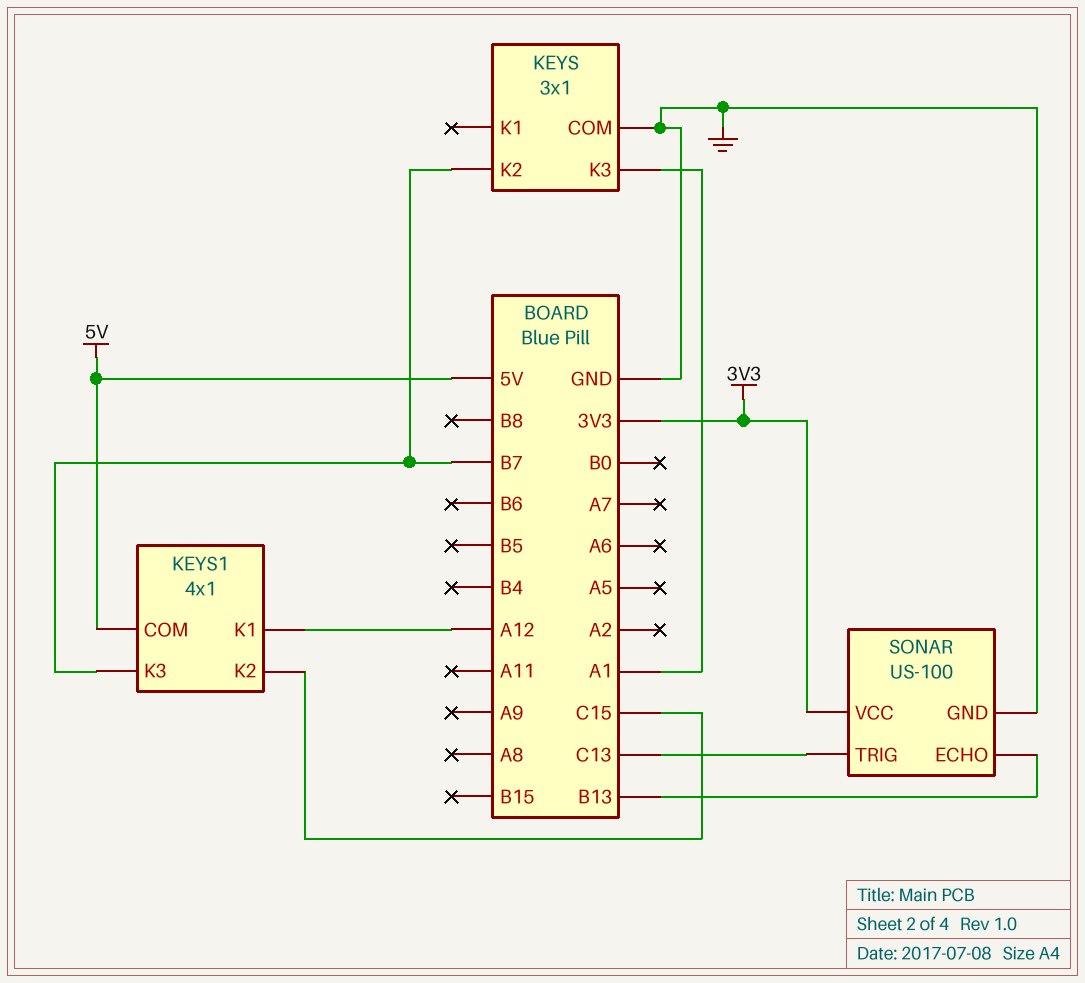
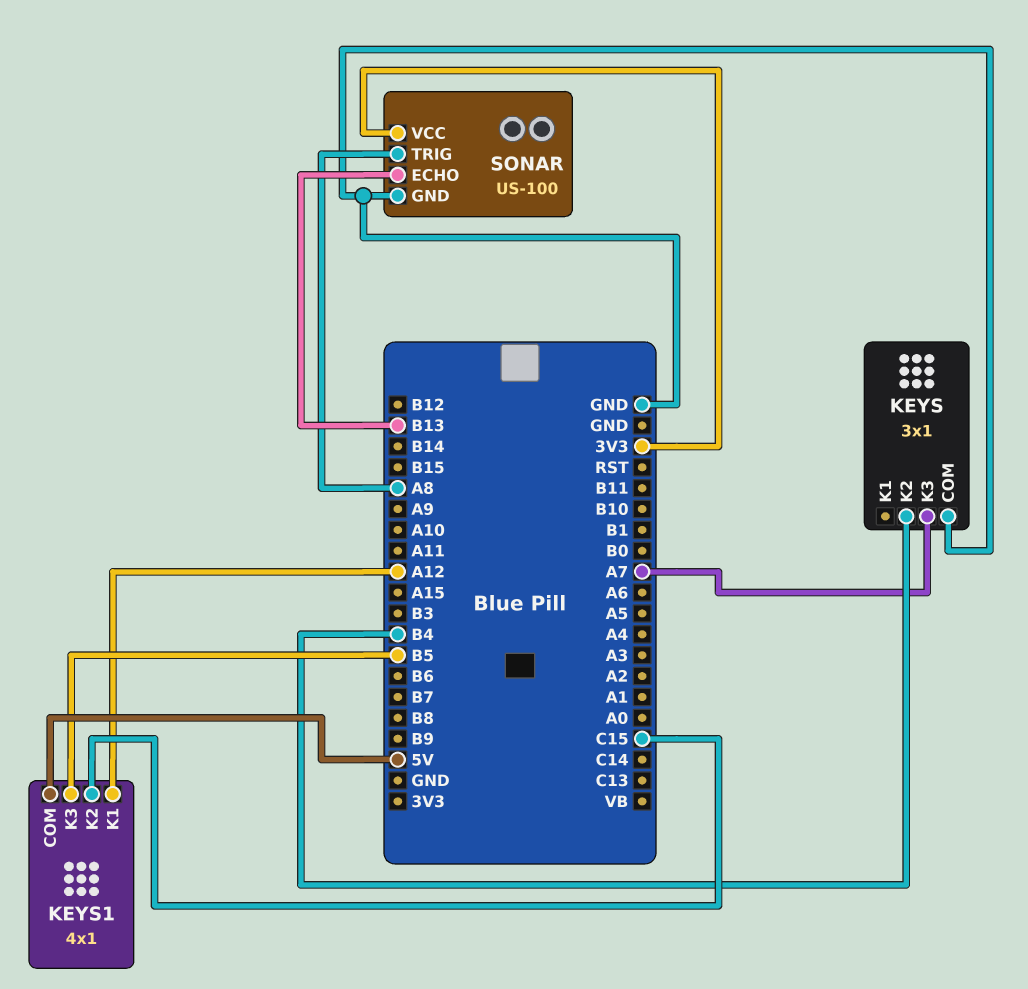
KEYS pin K2: B7 -> B4
KEYS pin K3: A1 -> A7
KEYS1 pin K3: B7 -> B5
SONAR pin TRIG: C13 -> A8

